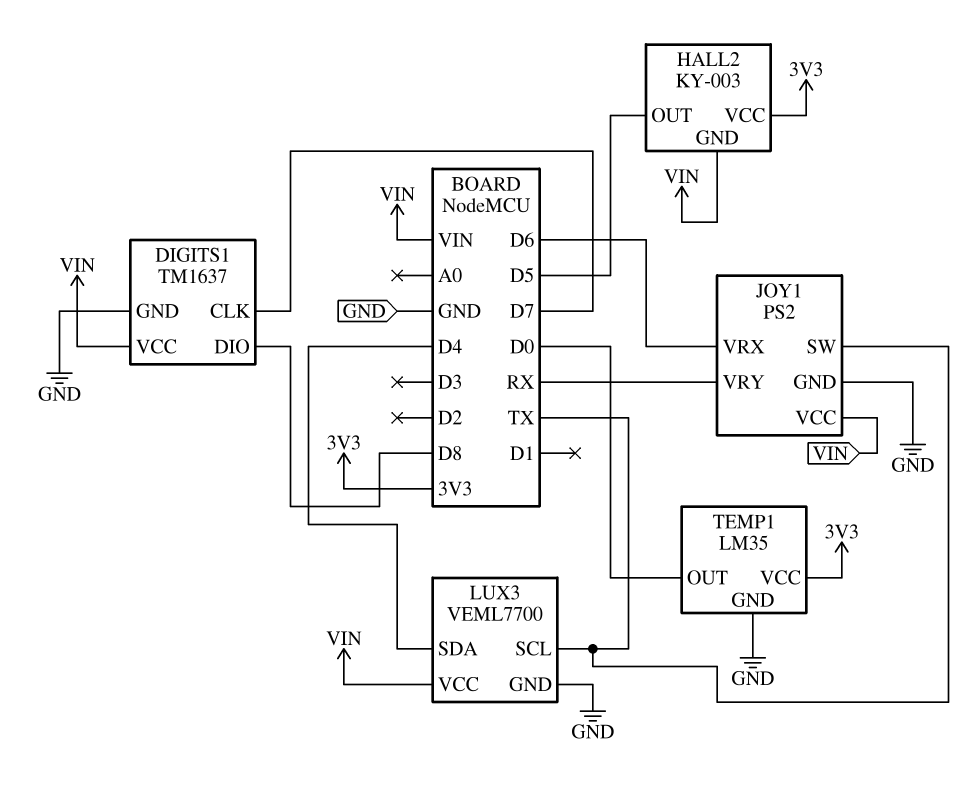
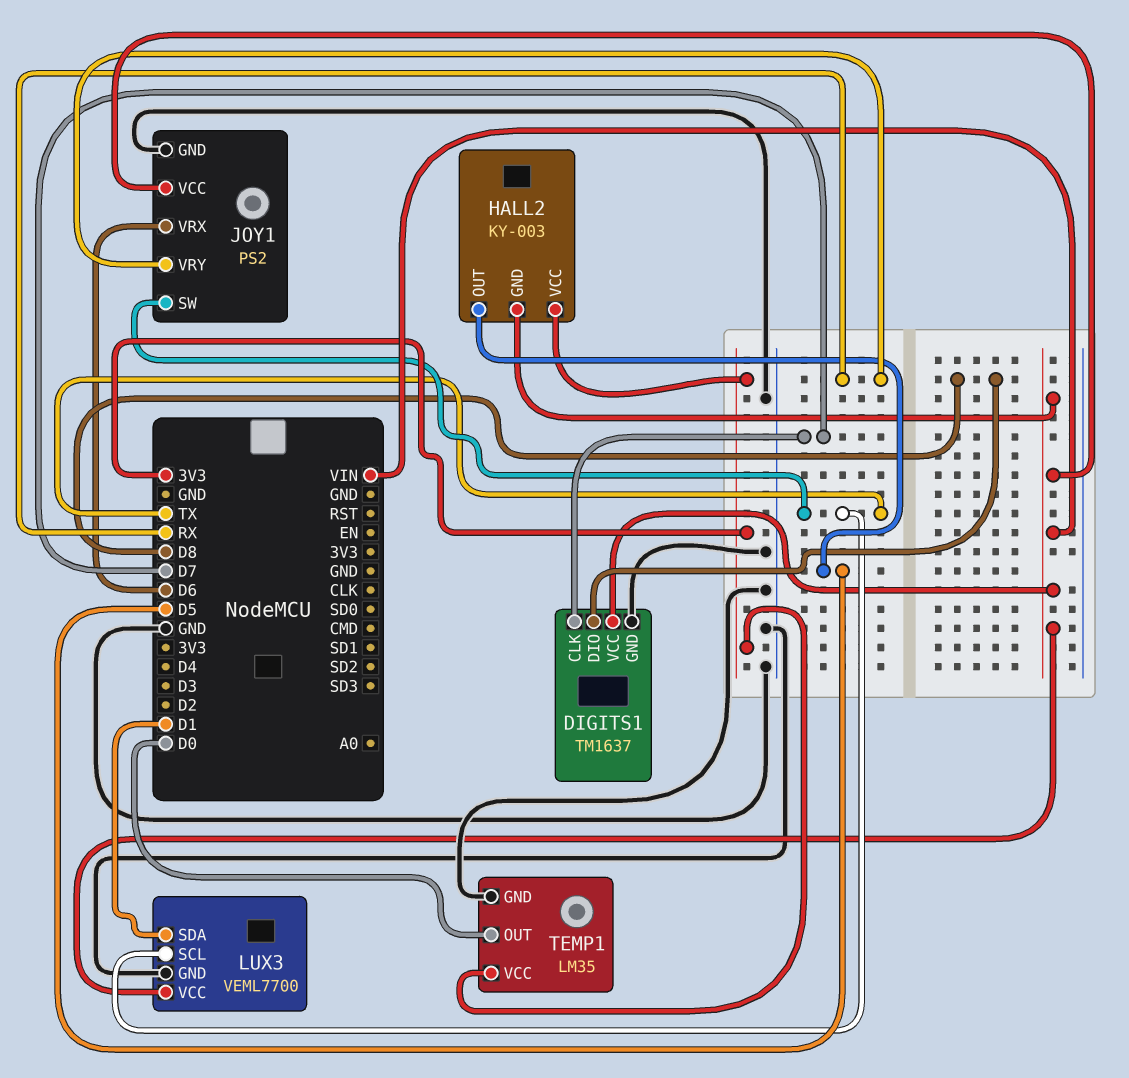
LUX3 pin SDA: D4 -> D1

